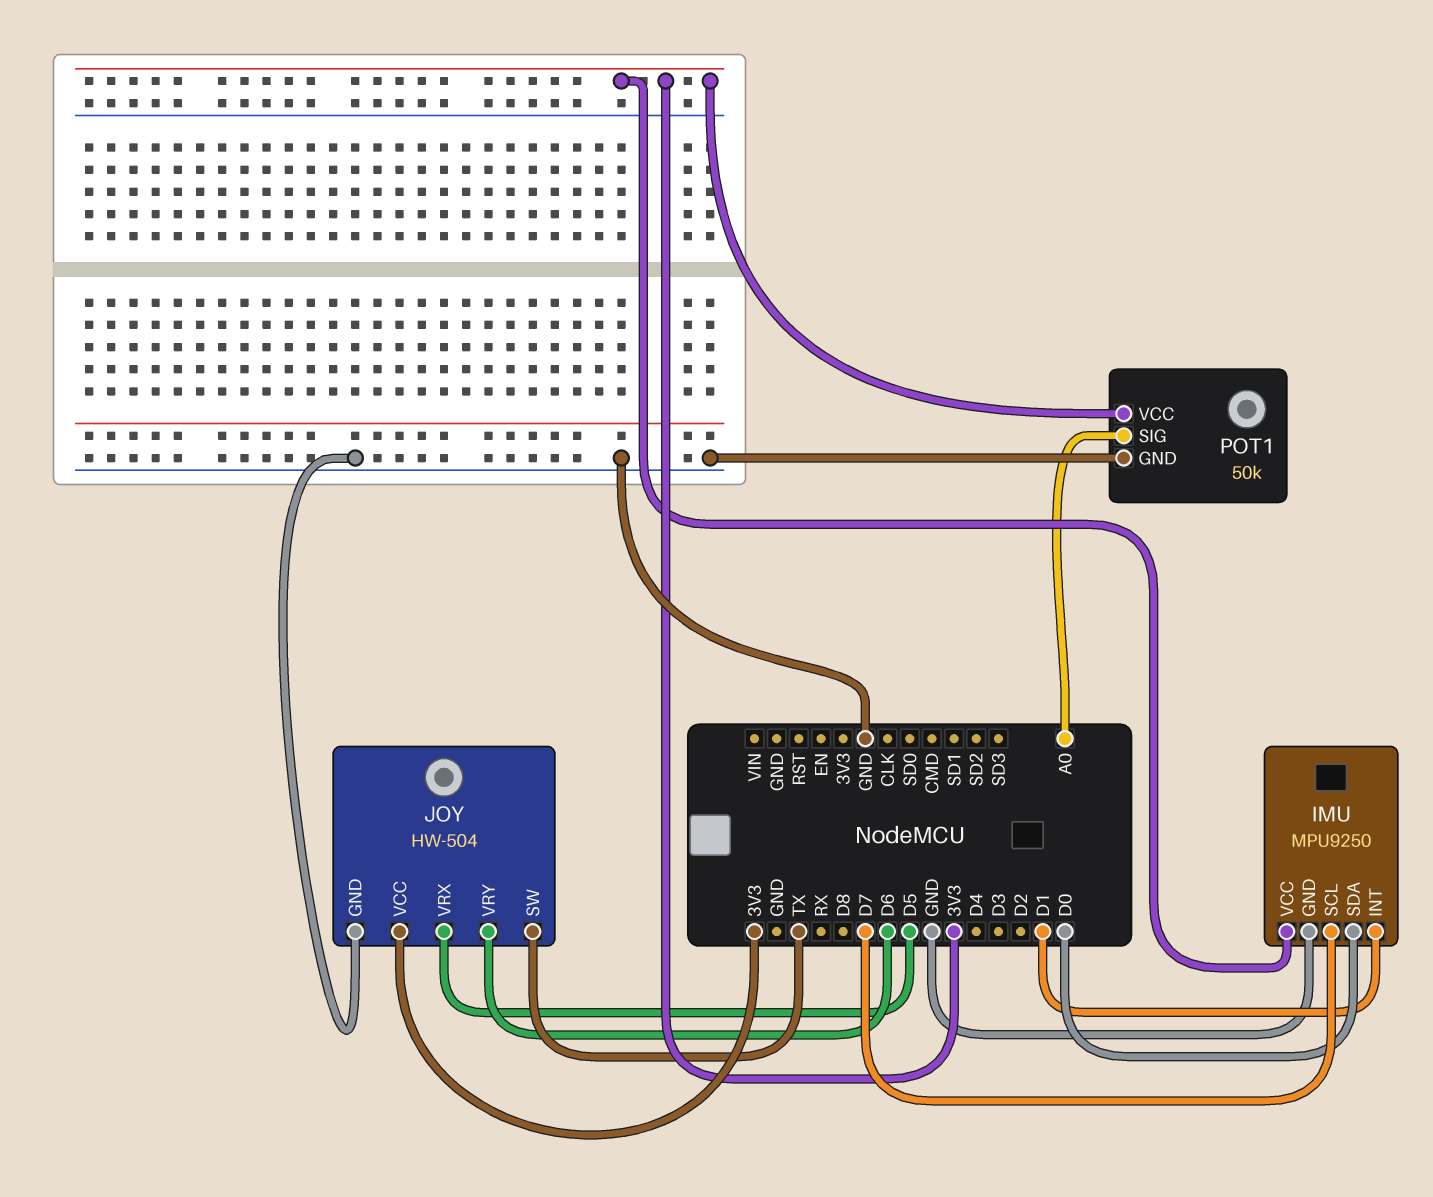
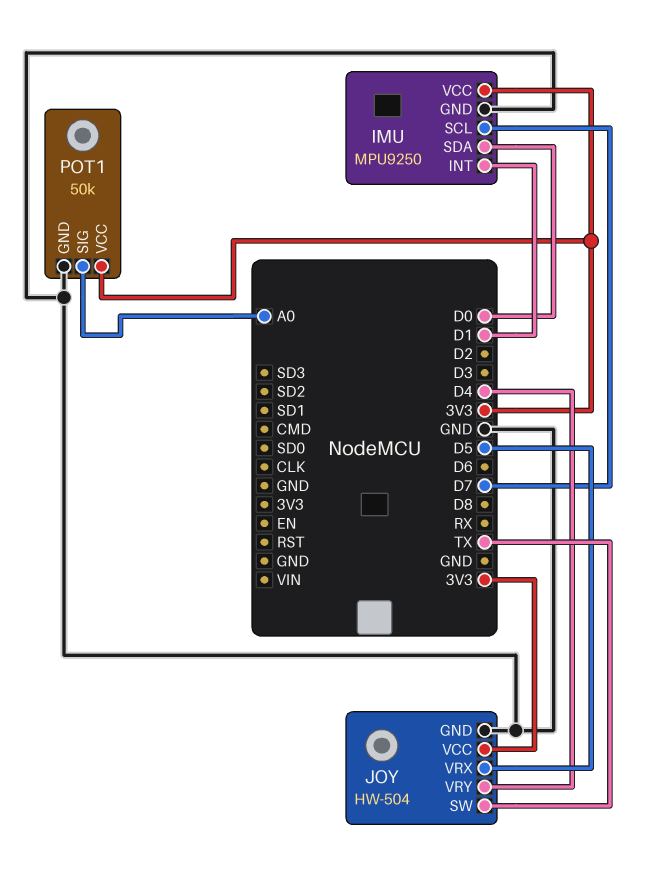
JOY pin VRY: D6 -> D4

